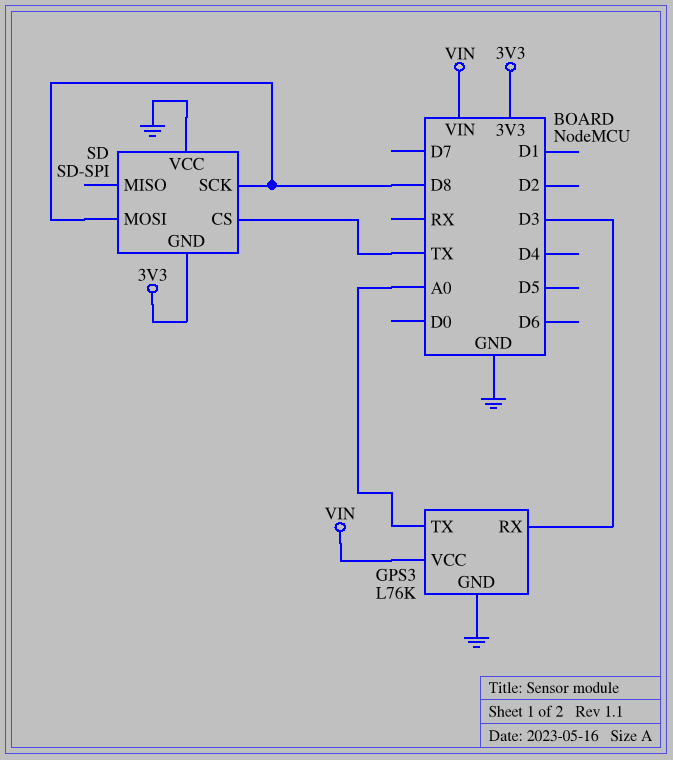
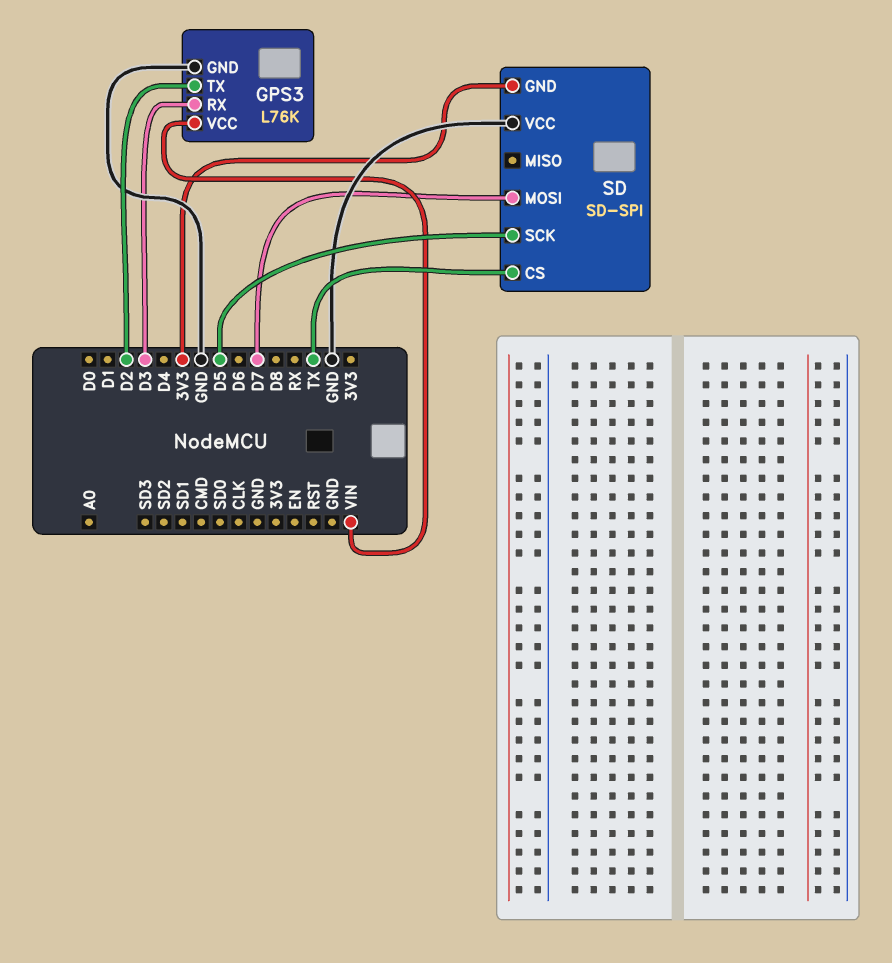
GPS3 pin TX: A0 -> D2
SD pin MOSI: D8 -> D7
SD pin SCK: D8 -> D5

